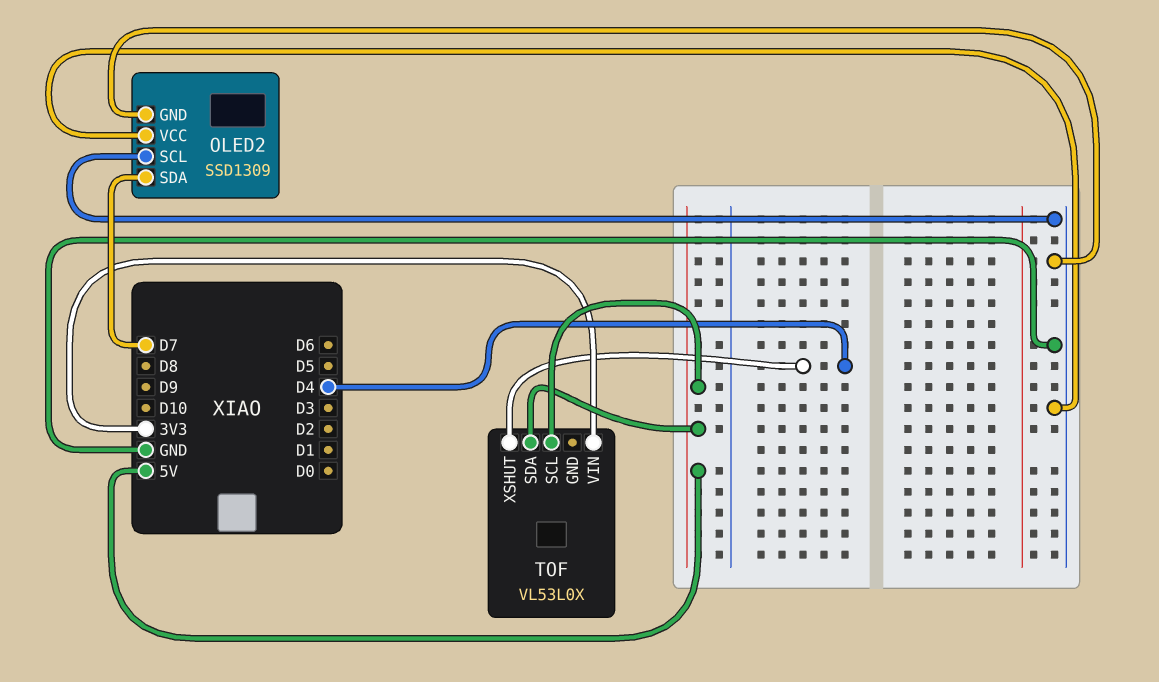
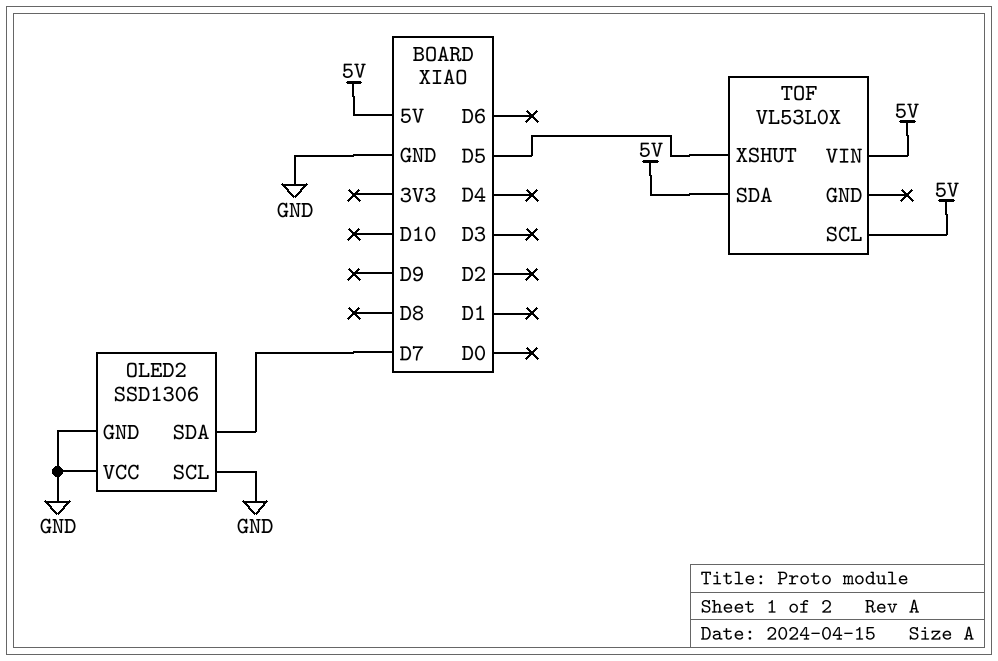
OLED2: SSD1309 -> SSD1306
TOF pin VIN: 3V3 -> 5V
TOF pin XSHUT: D4 -> D5

